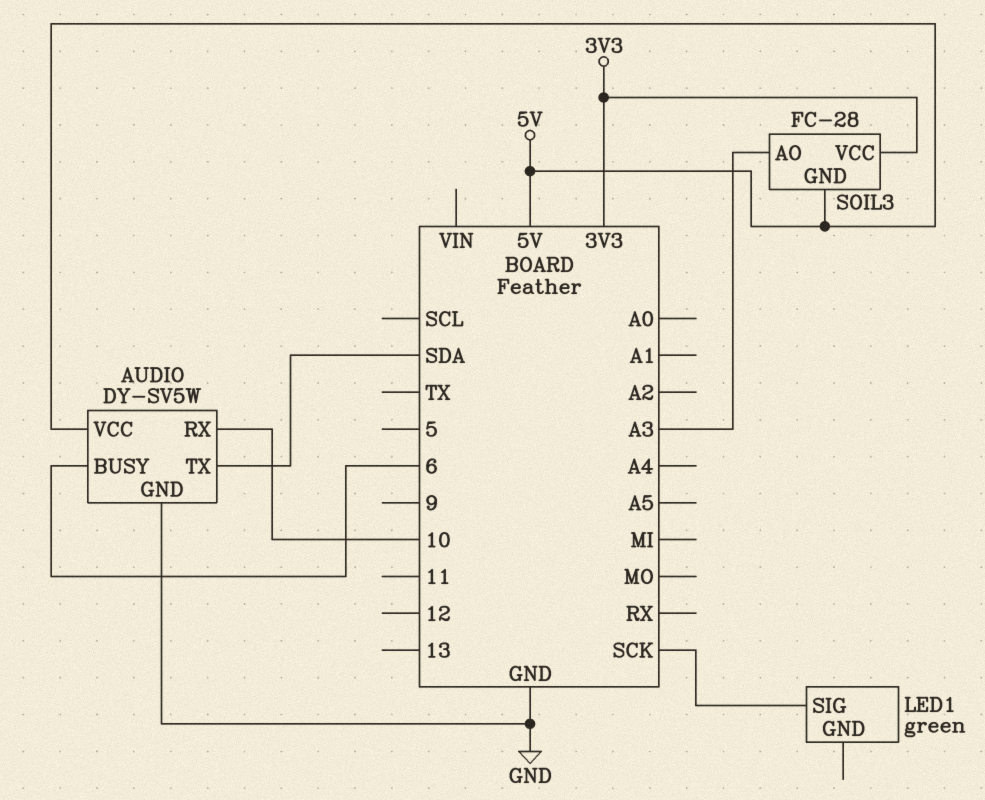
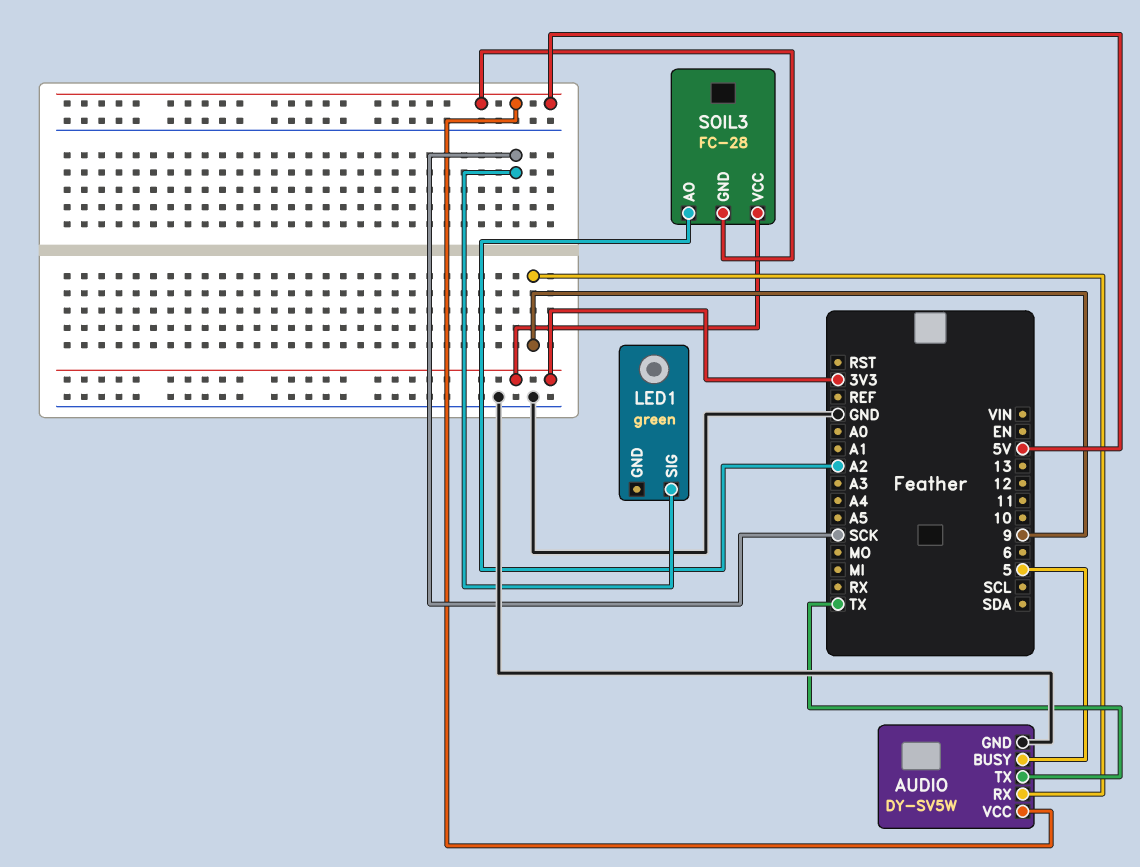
AUDIO pin BUSY: 6 -> 5
AUDIO pin RX: 10 -> 9
AUDIO pin TX: SDA -> TX
SOIL3 pin AO: A3 -> A2

